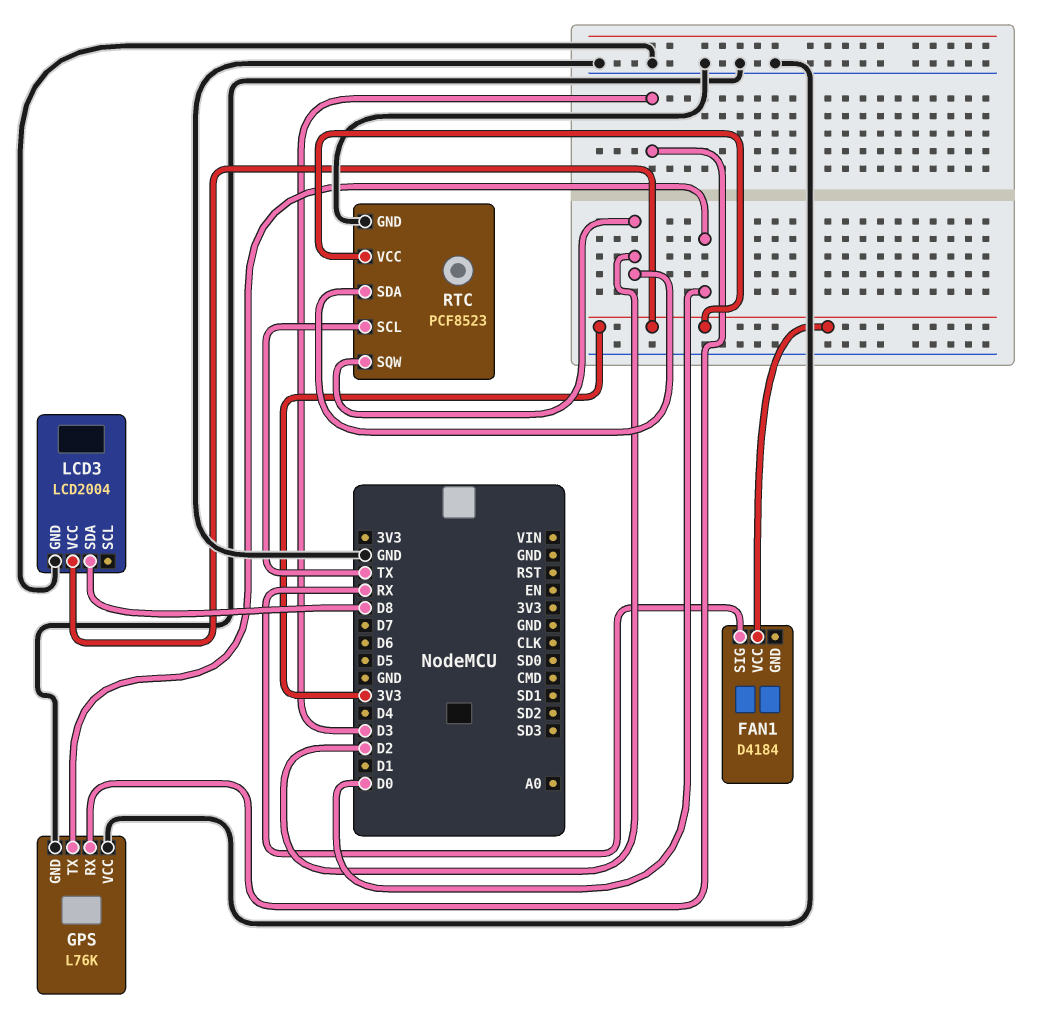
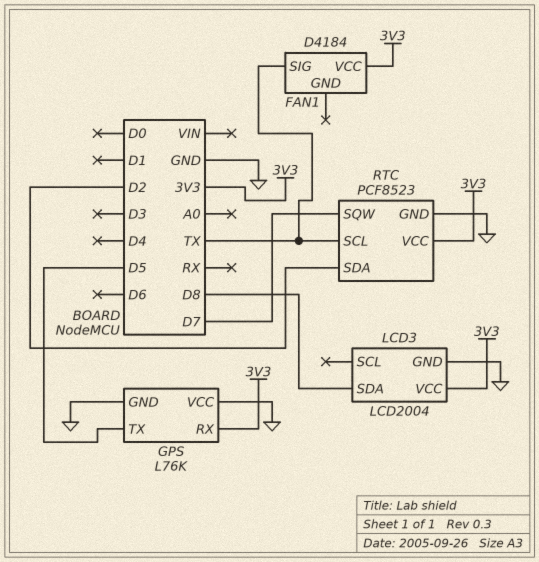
FAN1 pin SIG: RX -> TX
GPS pin RX: D3 -> 3V3
GPS pin TX: D0 -> D5
RTC pin SQW: D2 -> D7

